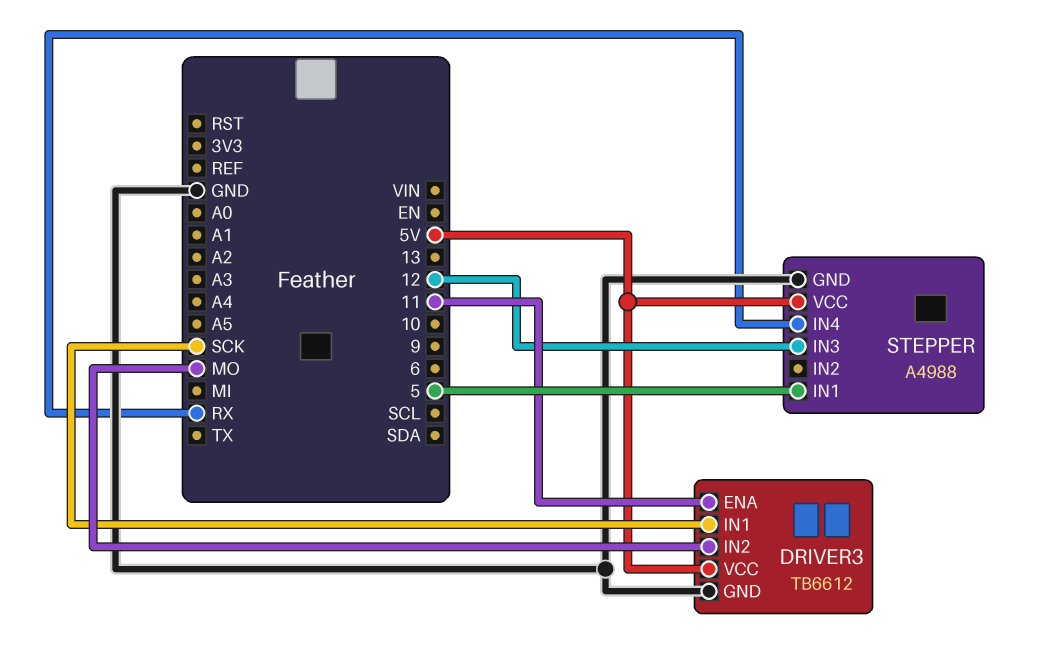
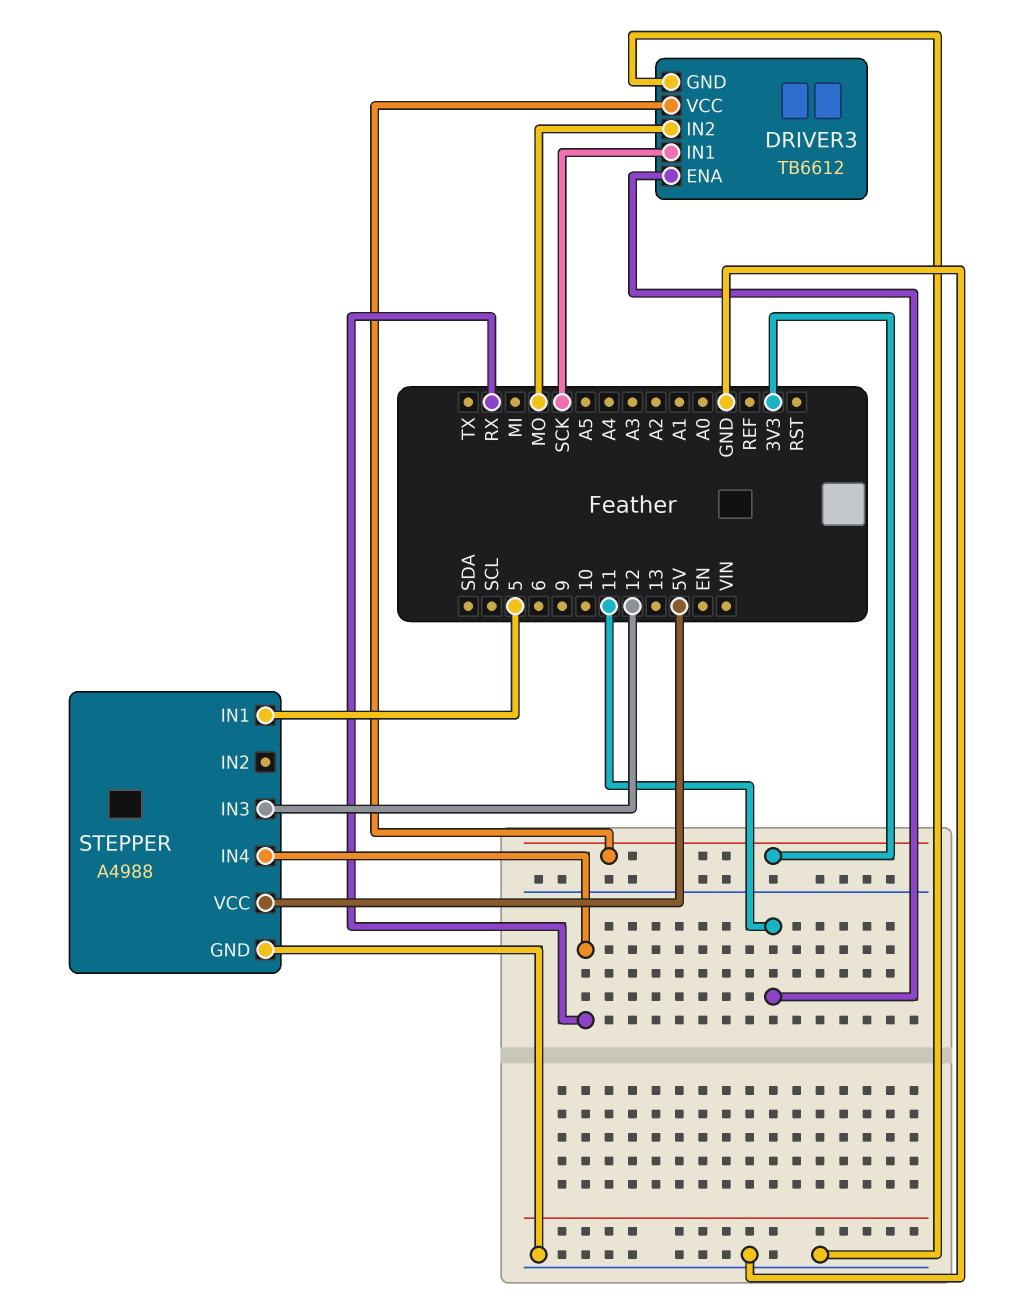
DRIVER3 pin VCC: 5V -> 3V3

